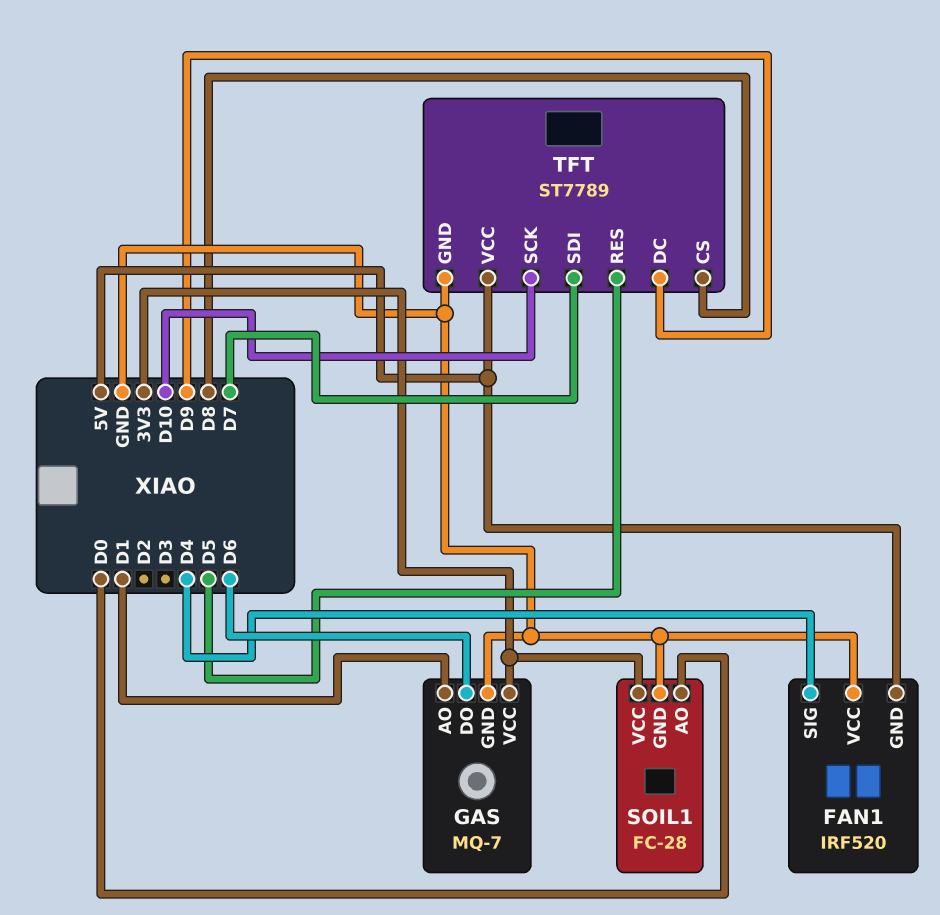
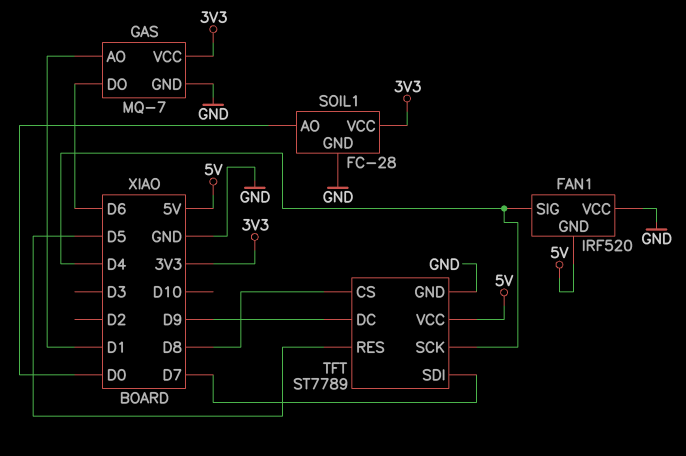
TFT pin SCK: D10 -> D4

